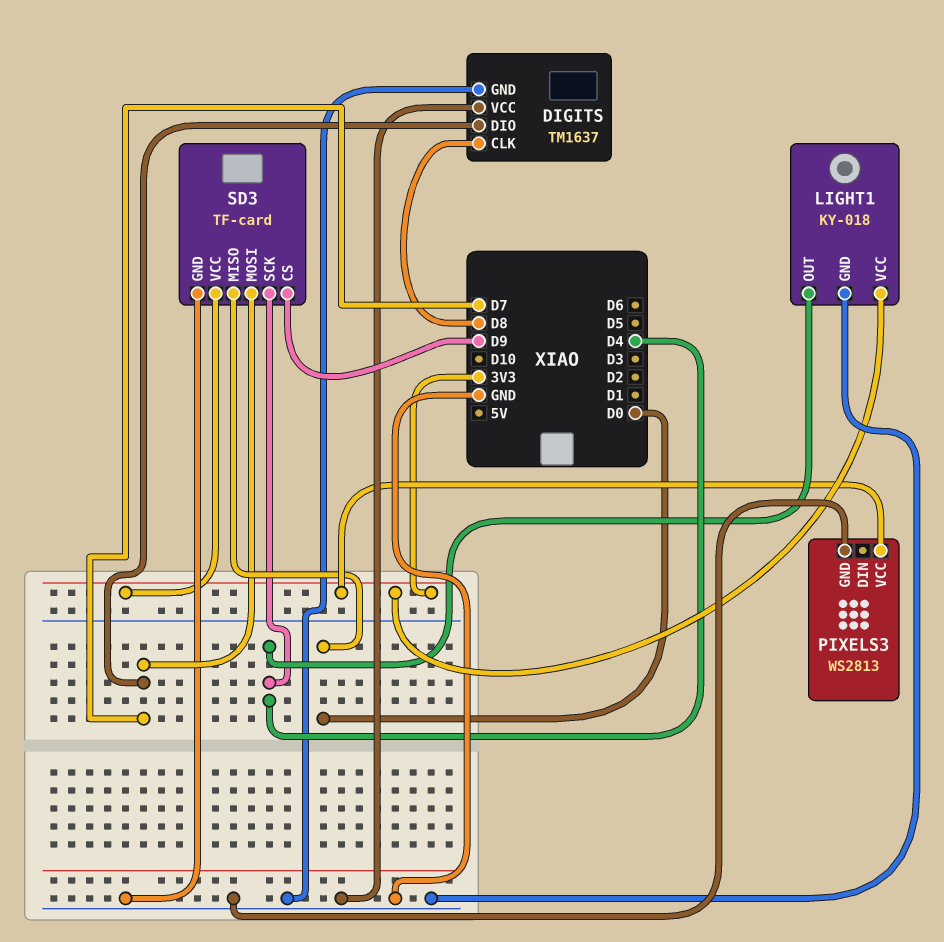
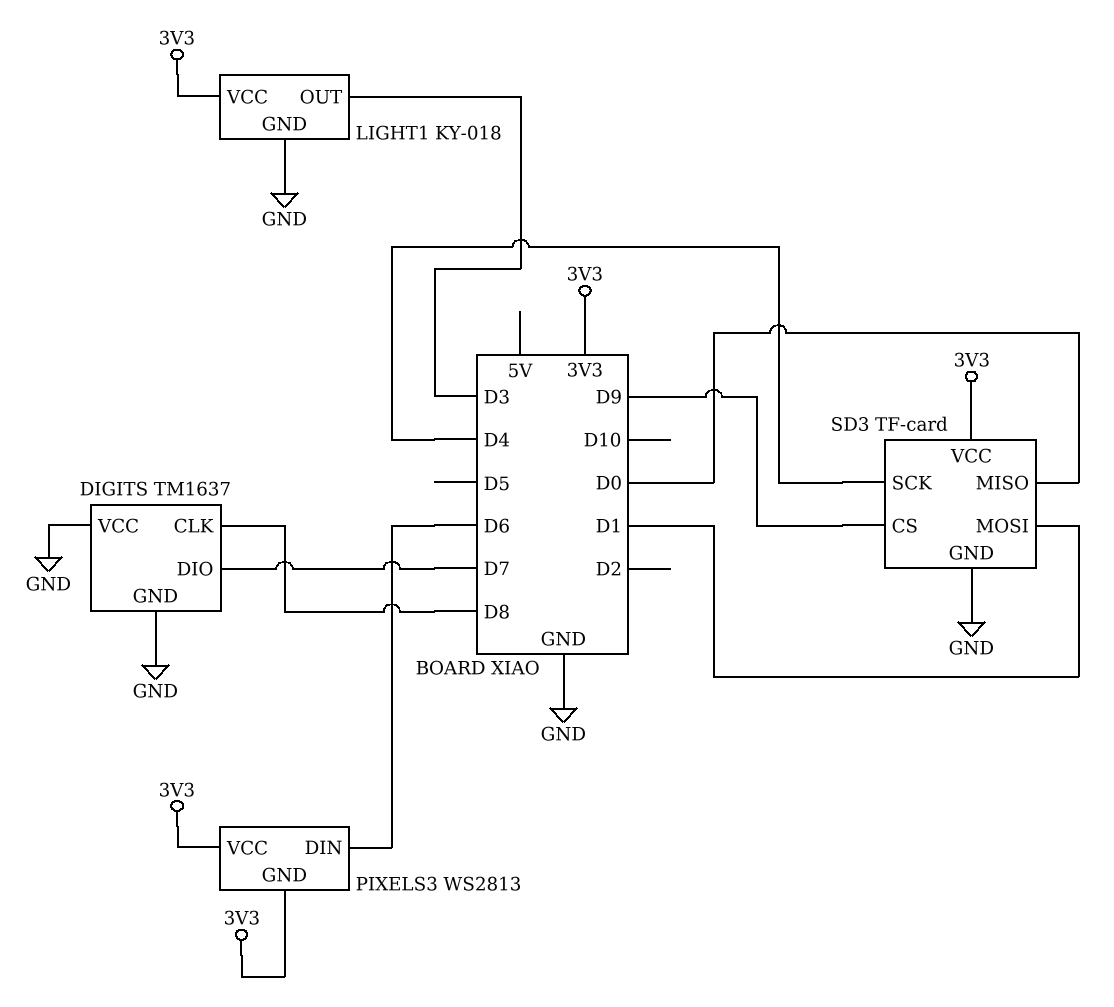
LIGHT1 pin OUT: D4 -> D3
PIXELS3 pin DIN: none -> D6
PIXELS3 pin GND: GND -> 3V3
SD3 pin MOSI: D7 -> D1

